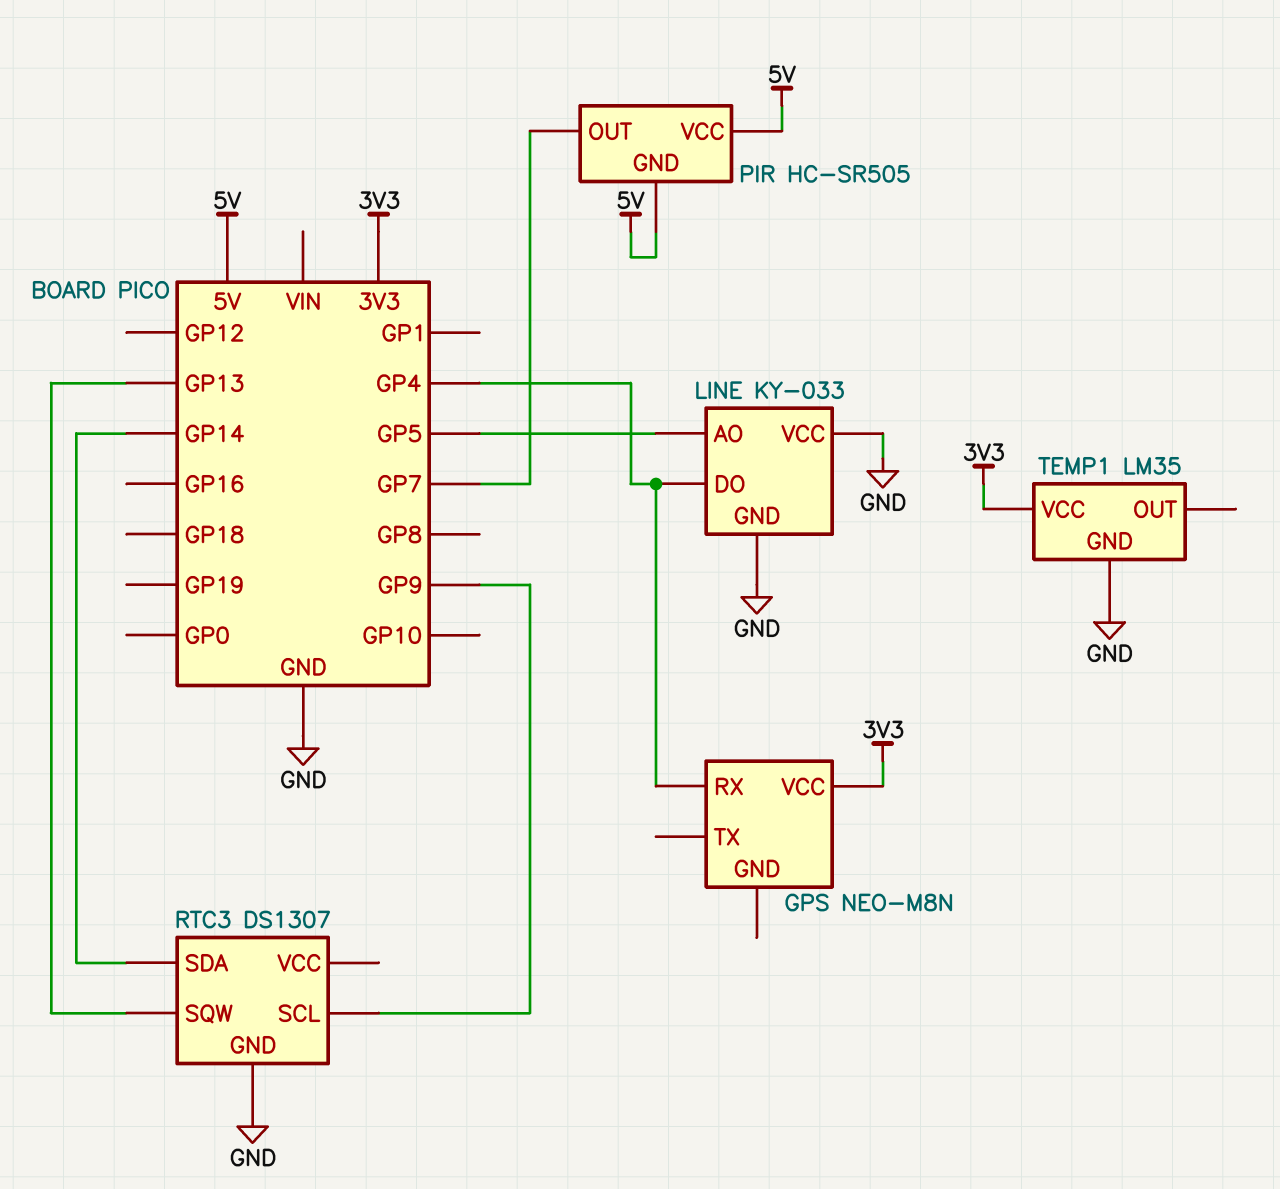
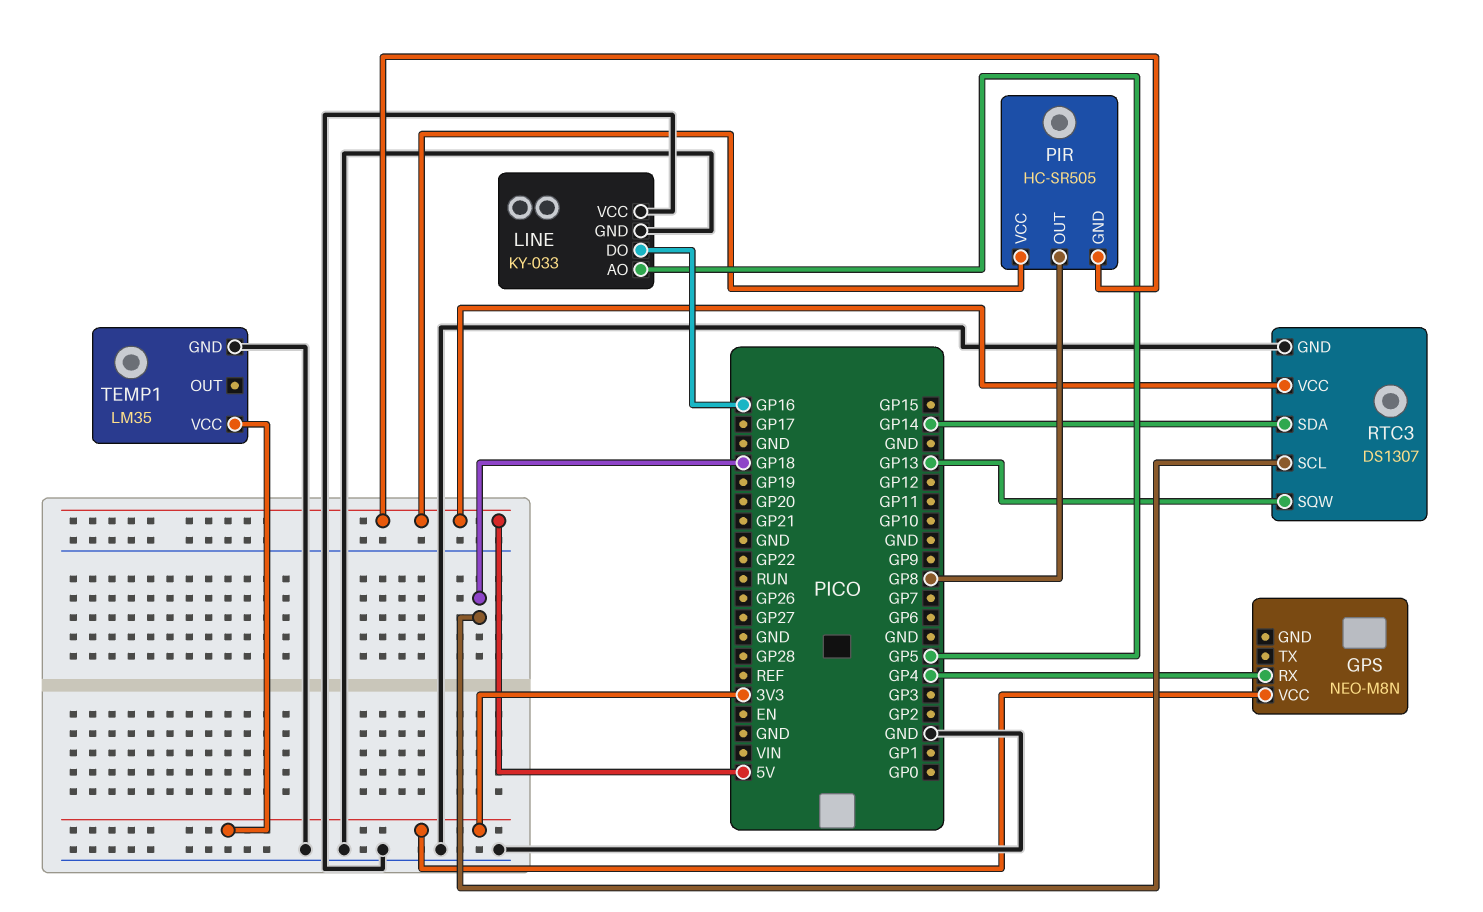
LINE pin DO: GP4 -> GP16
PIR pin OUT: GP7 -> GP8
RTC3 pin SCL: GP9 -> GP18
RTC3 pin VCC: none -> 5V

